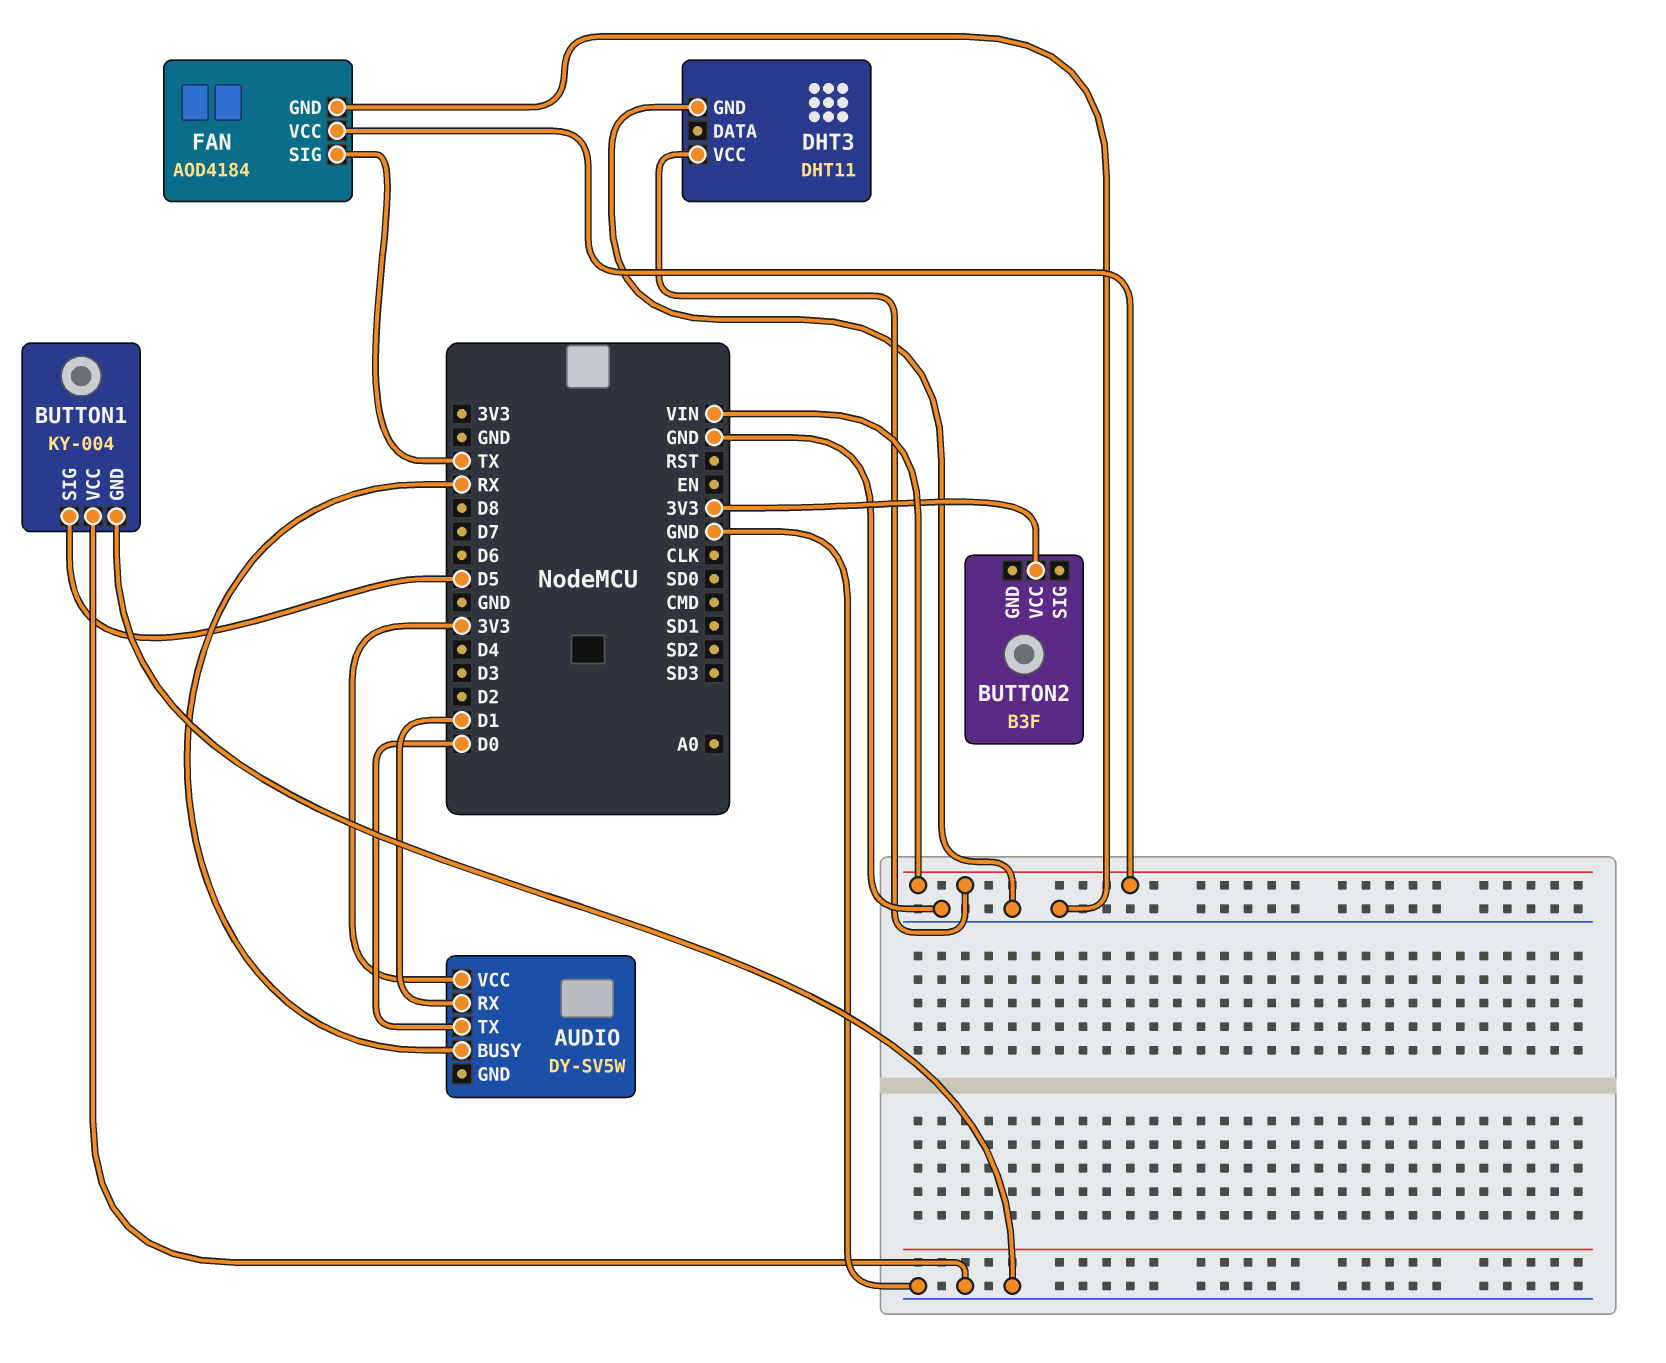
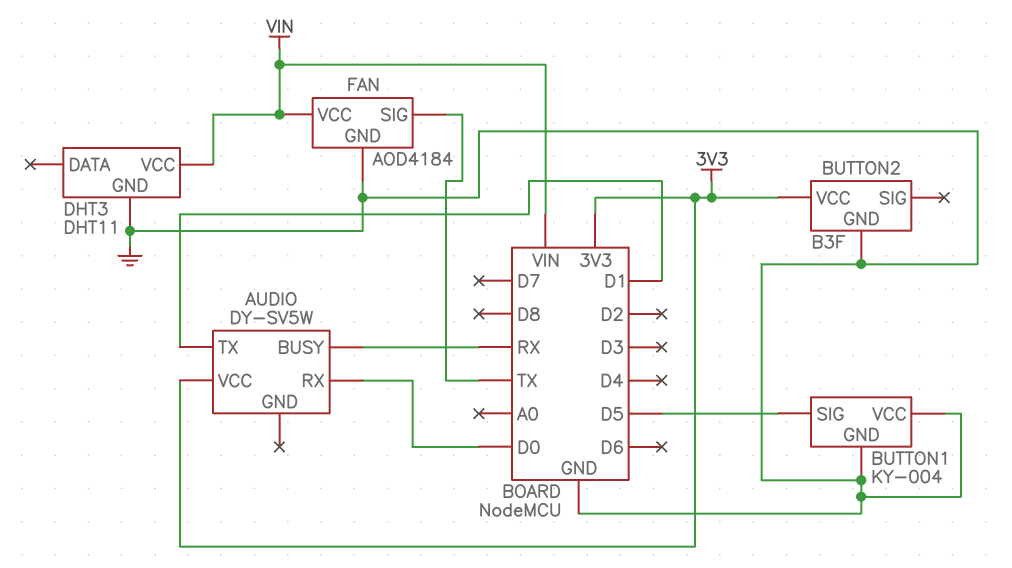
AUDIO pin RX: D1 -> D0
AUDIO pin TX: D0 -> D1
BUTTON2 pin GND: none -> GND

